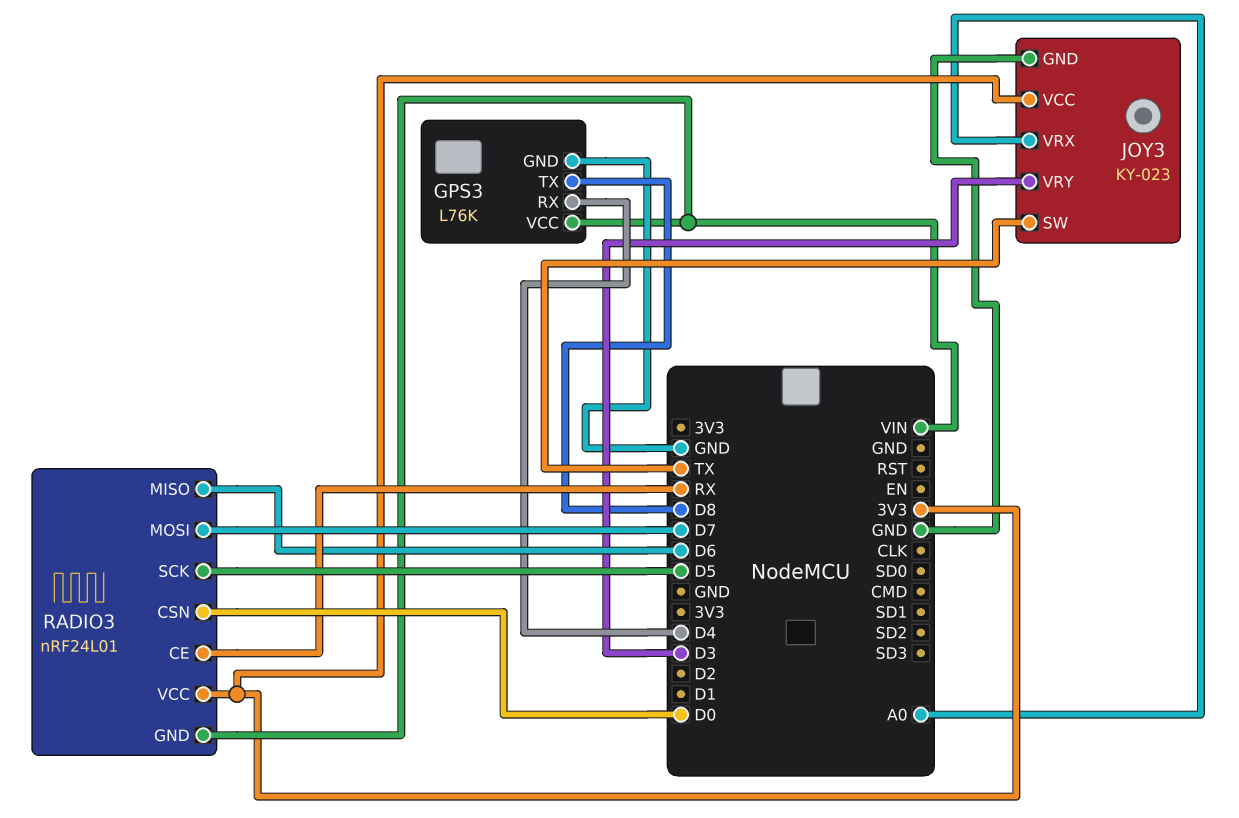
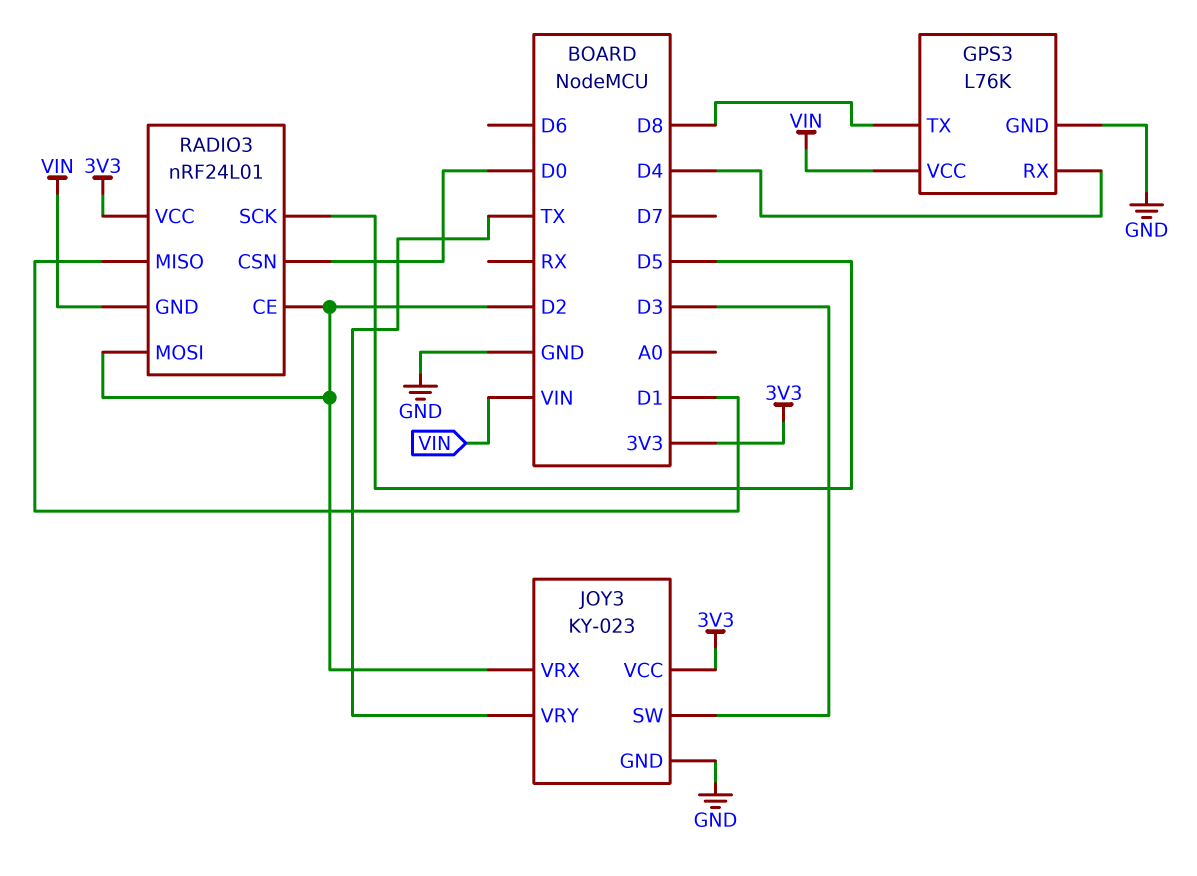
JOY3 pin SW: TX -> D3
JOY3 pin VRX: A0 -> D2
JOY3 pin VRY: D3 -> TX
RADIO3 pin CE: RX -> D2
RADIO3 pin MISO: D6 -> D1
RADIO3 pin MOSI: D7 -> D2

